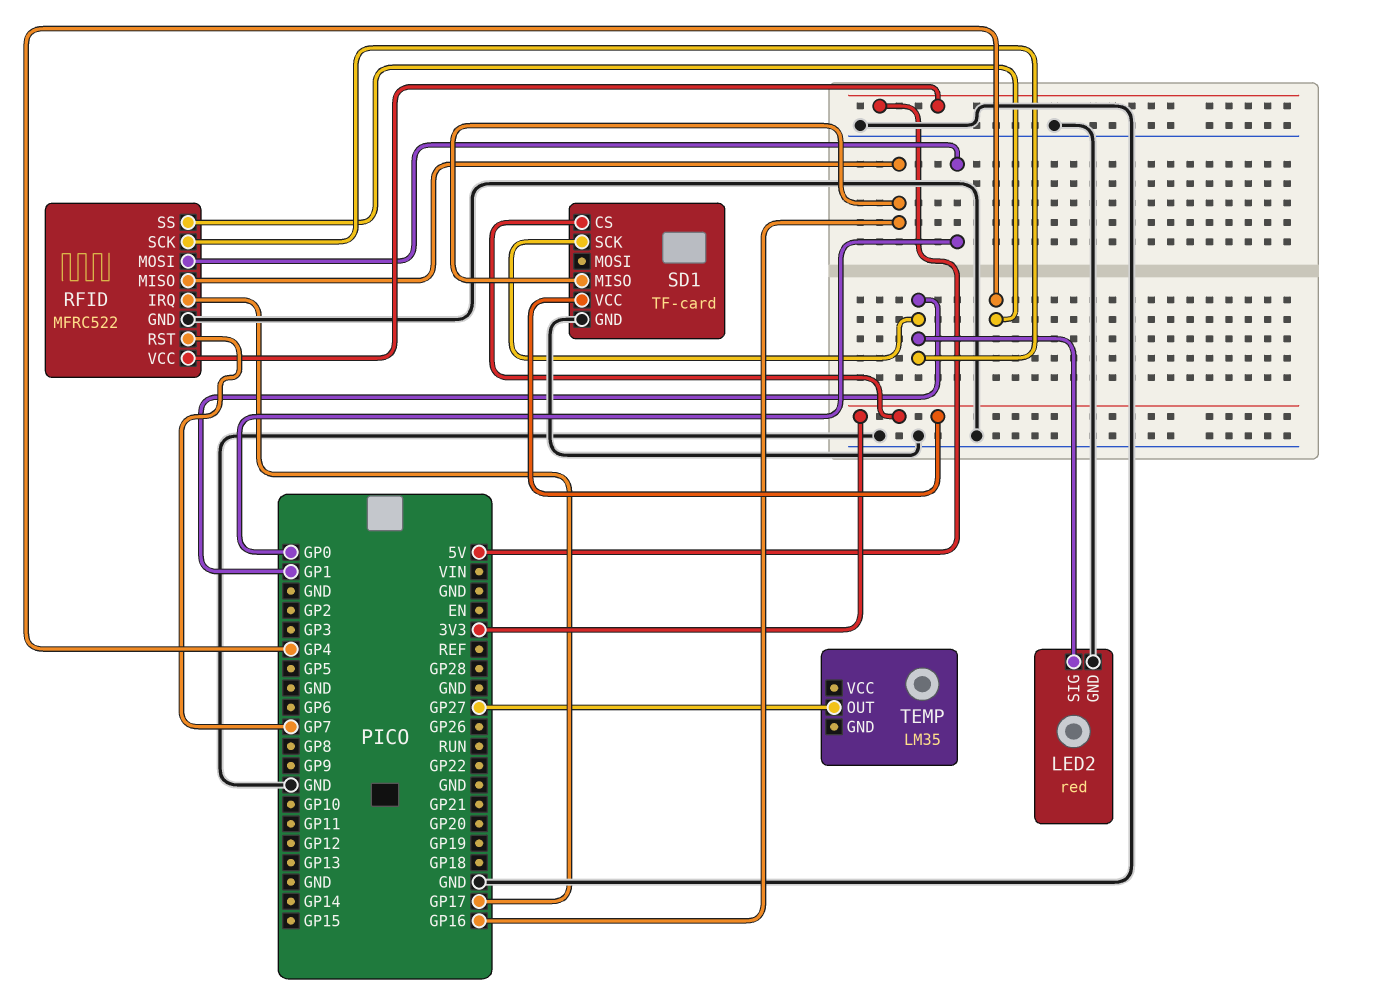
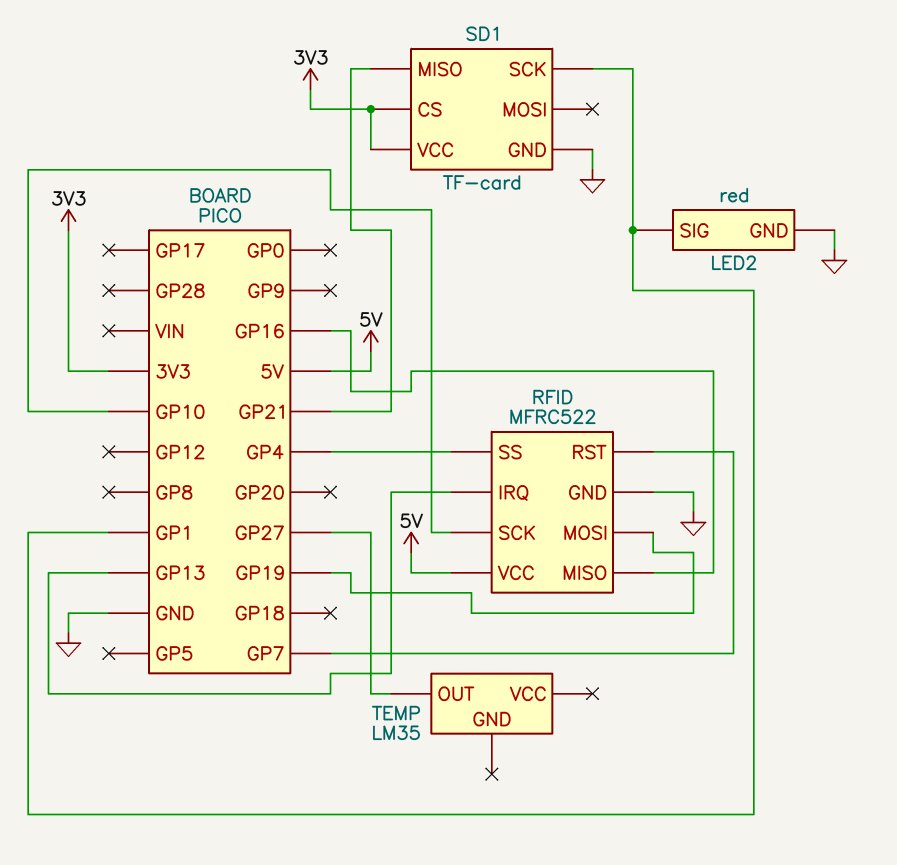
RFID pin IRQ: GP17 -> GP13
RFID pin MOSI: GP0 -> GP19
RFID pin SCK: GP1 -> GP10
SD1 pin MISO: GP16 -> GP21

